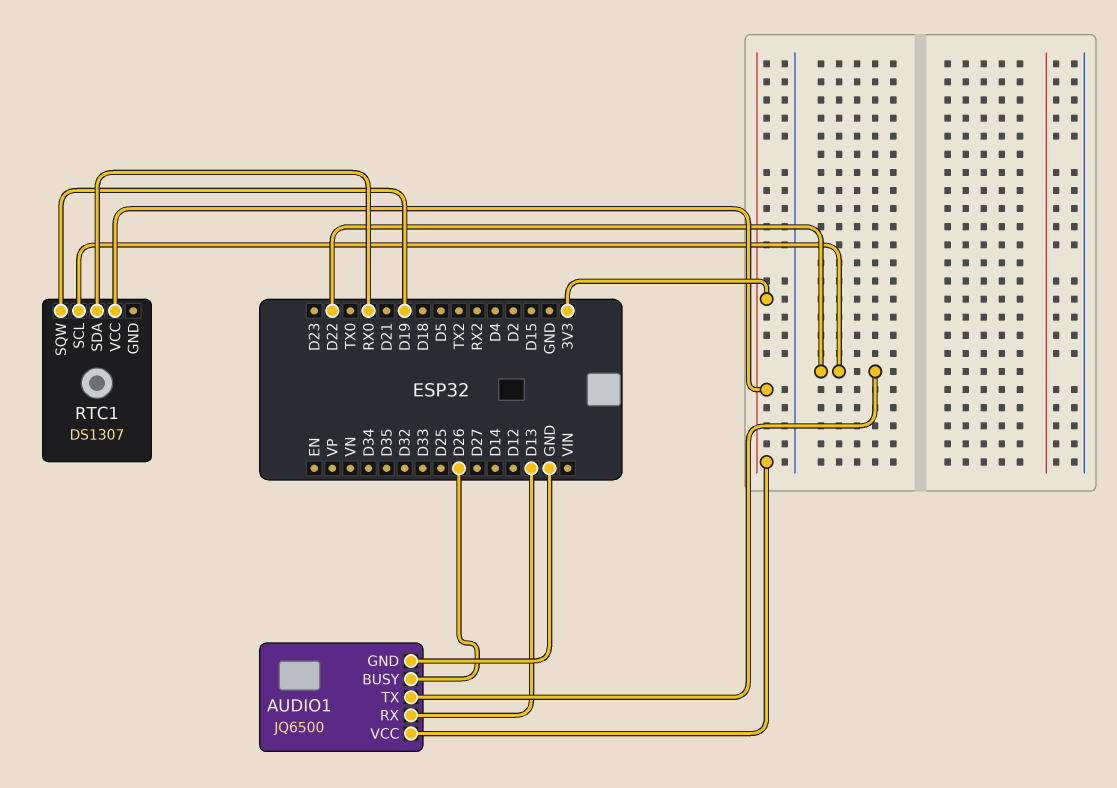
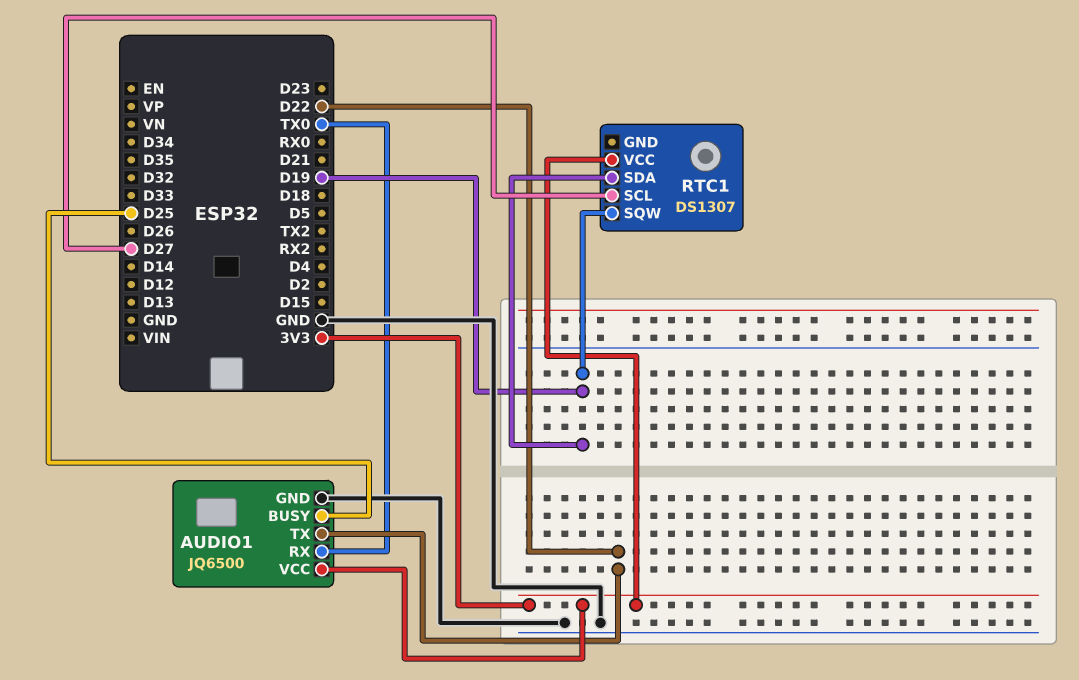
AUDIO1 pin BUSY: D26 -> D25
AUDIO1 pin RX: D13 -> TX0
RTC1 pin SCL: D22 -> D27
RTC1 pin SDA: RX0 -> D19

